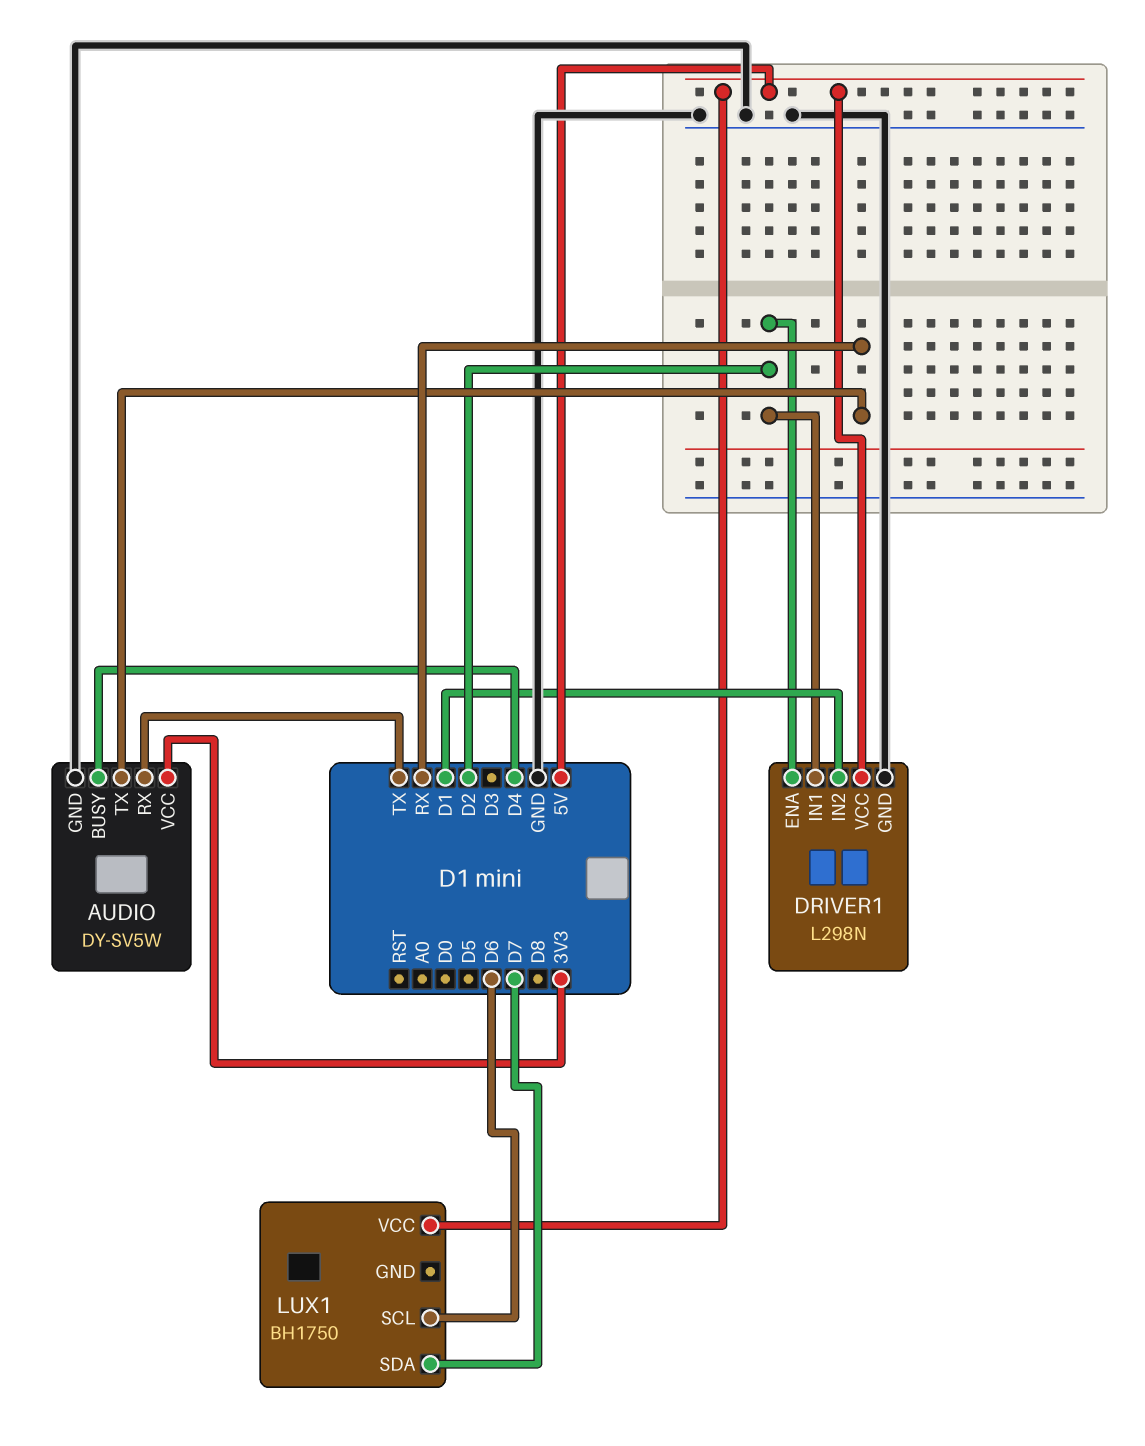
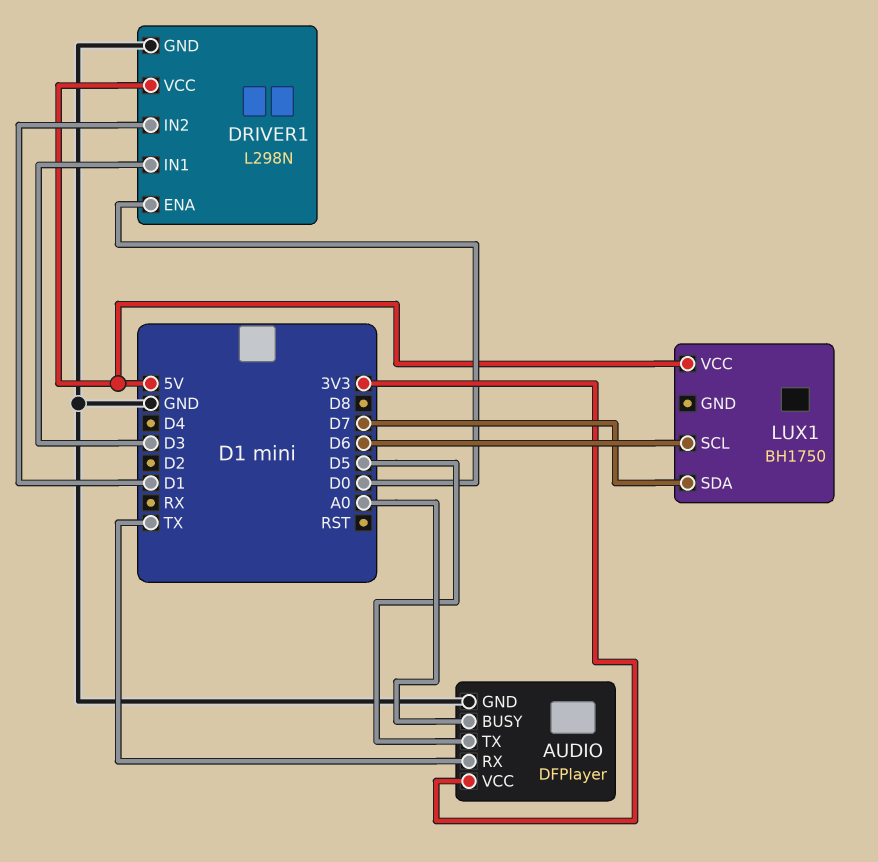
AUDIO: DY-SV5W -> DFPlayer
AUDIO pin BUSY: D4 -> A0
AUDIO pin TX: RX -> D5
DRIVER1 pin ENA: D2 -> D0
DRIVER1 pin IN1: D2 -> D3

